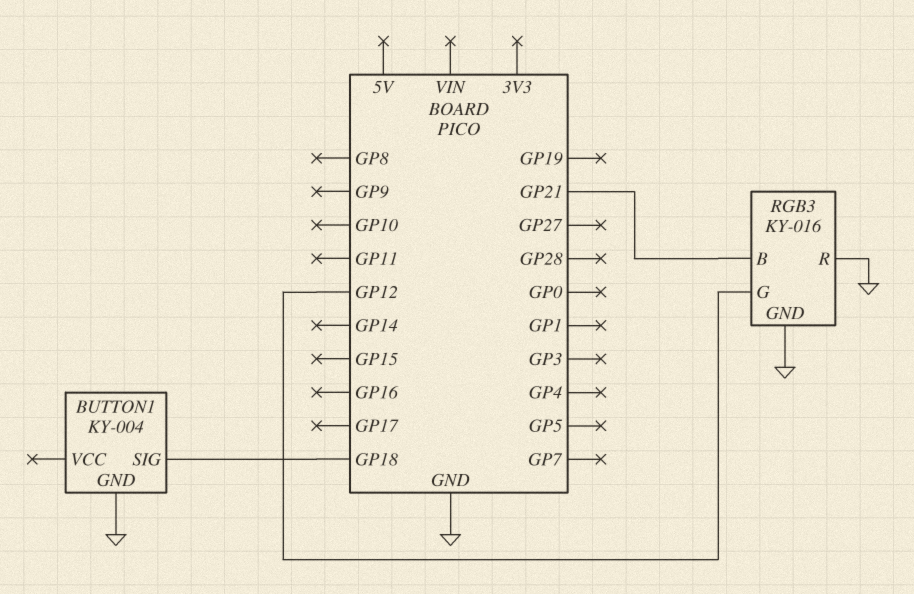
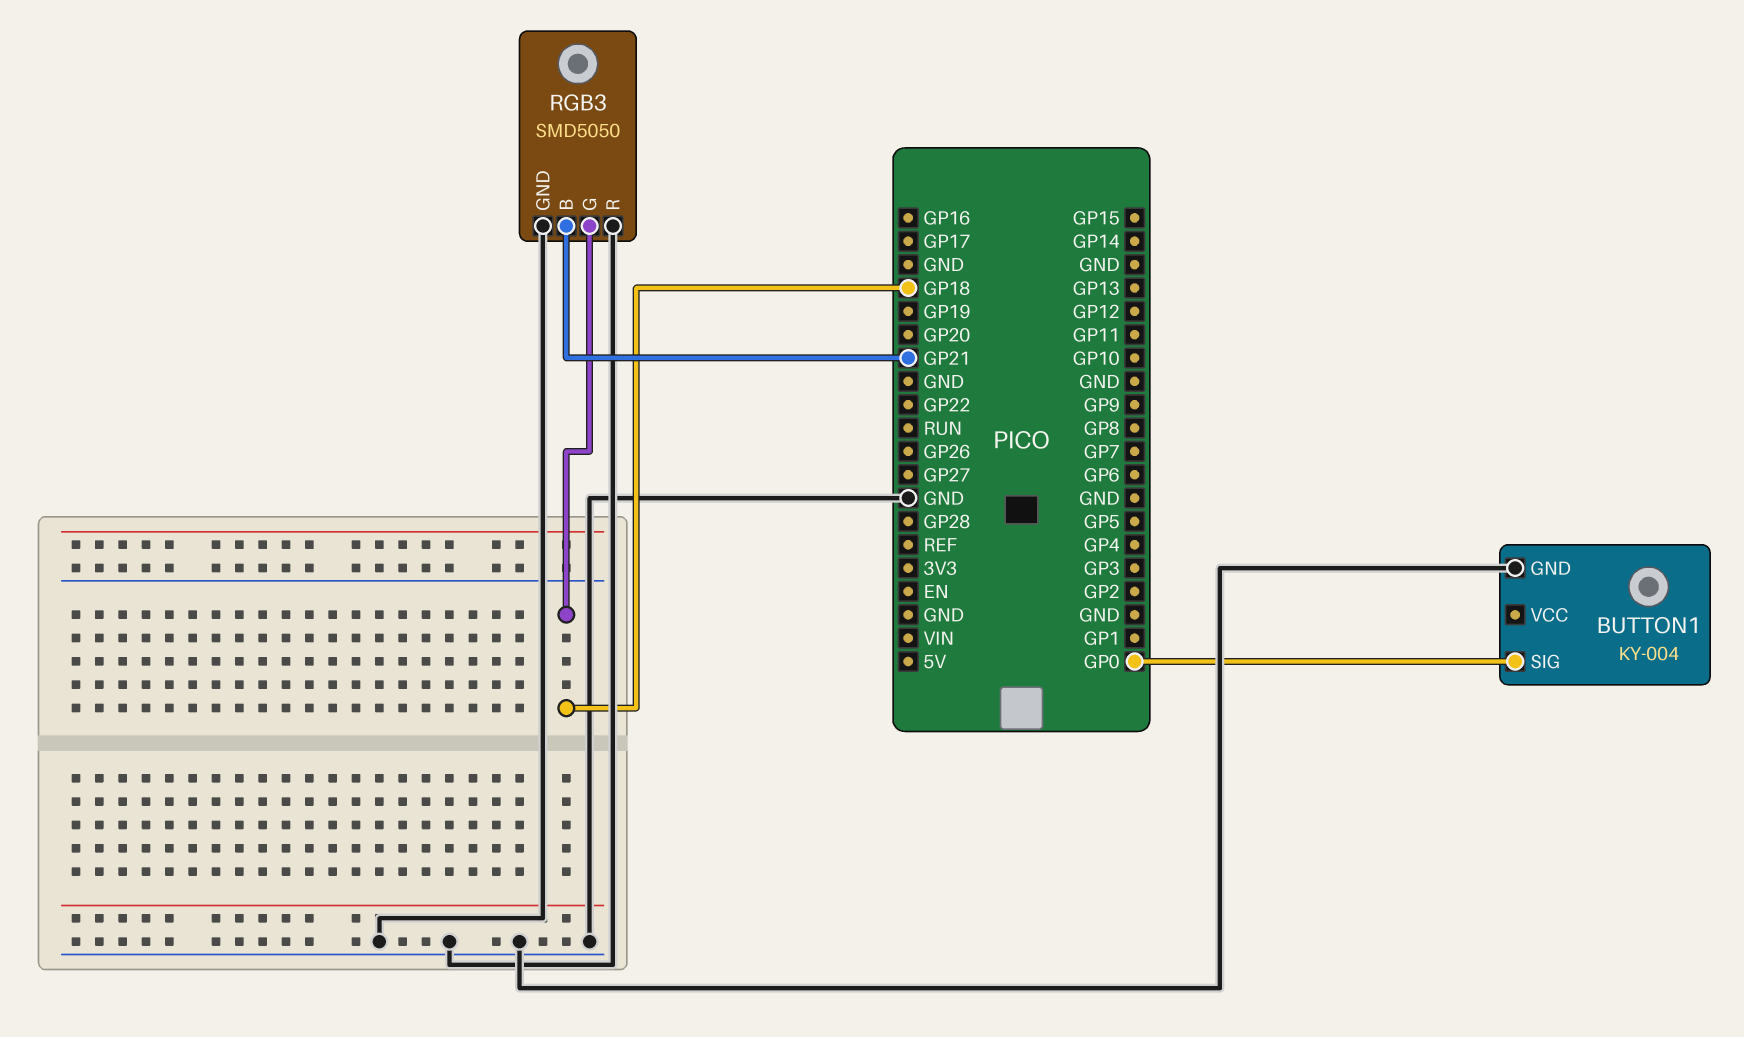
BUTTON1 pin SIG: GP18 -> GP0
RGB3: KY-016 -> SMD5050
RGB3 pin G: GP12 -> GP18

